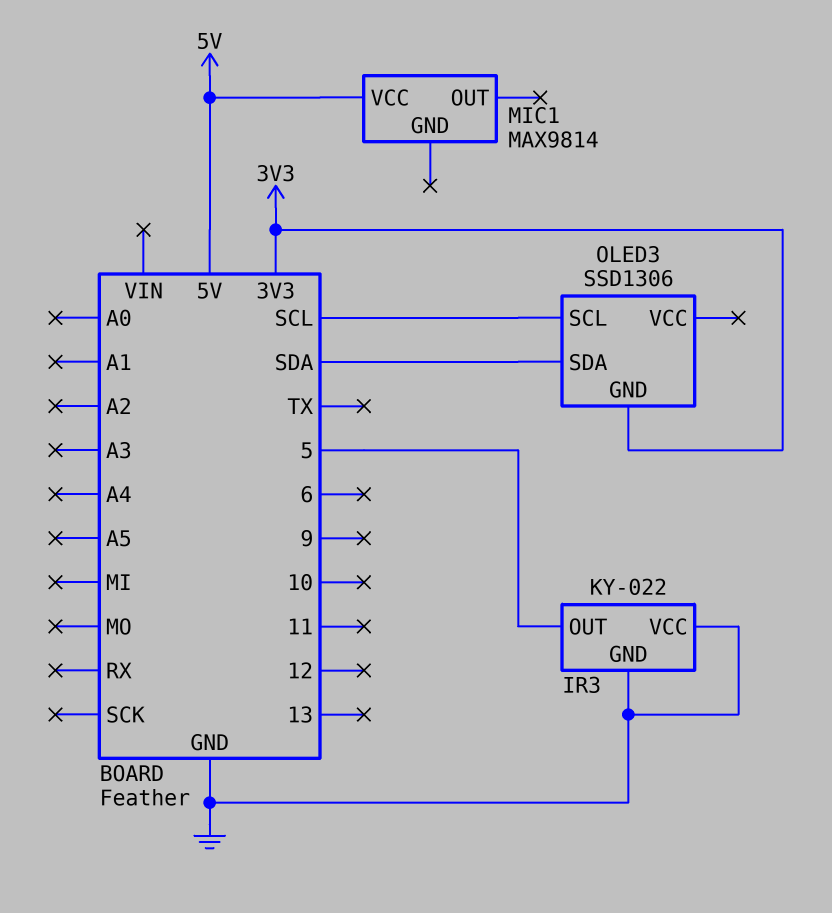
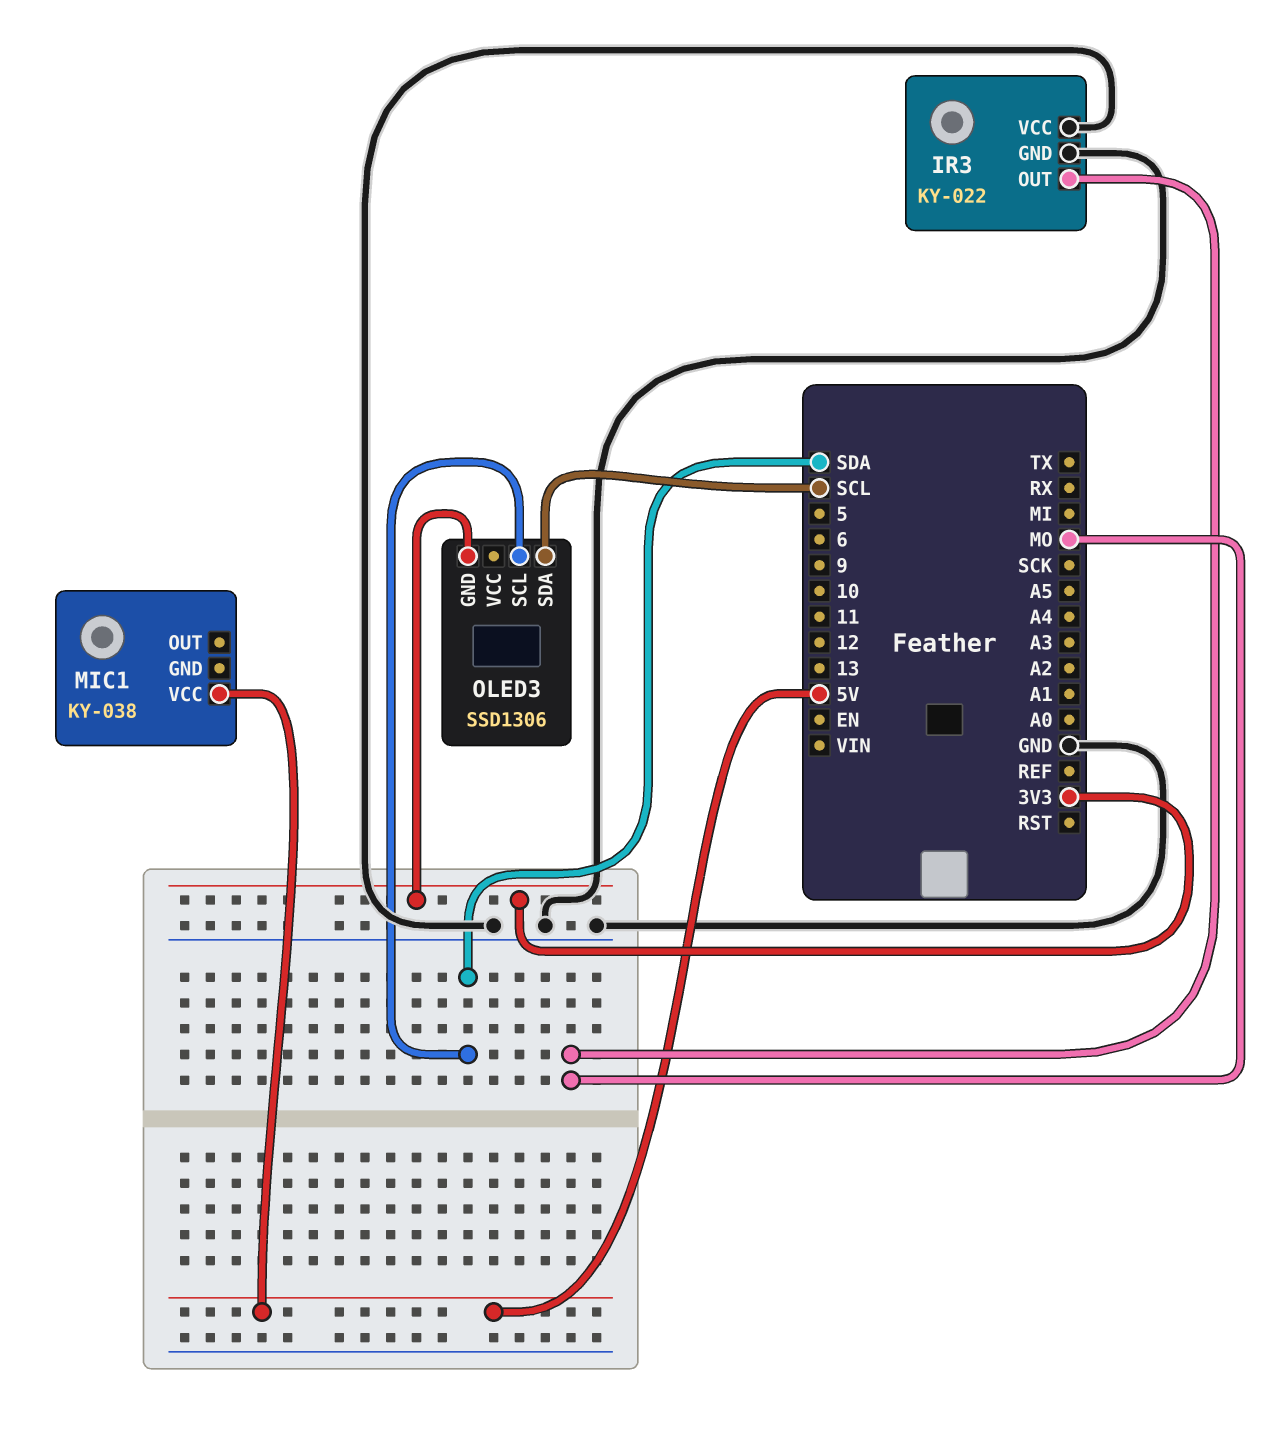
IR3 pin OUT: 5 -> MO
MIC1: MAX9814 -> KY-038
OLED3 pin SCL: SCL -> SDA
OLED3 pin SDA: SDA -> SCL

